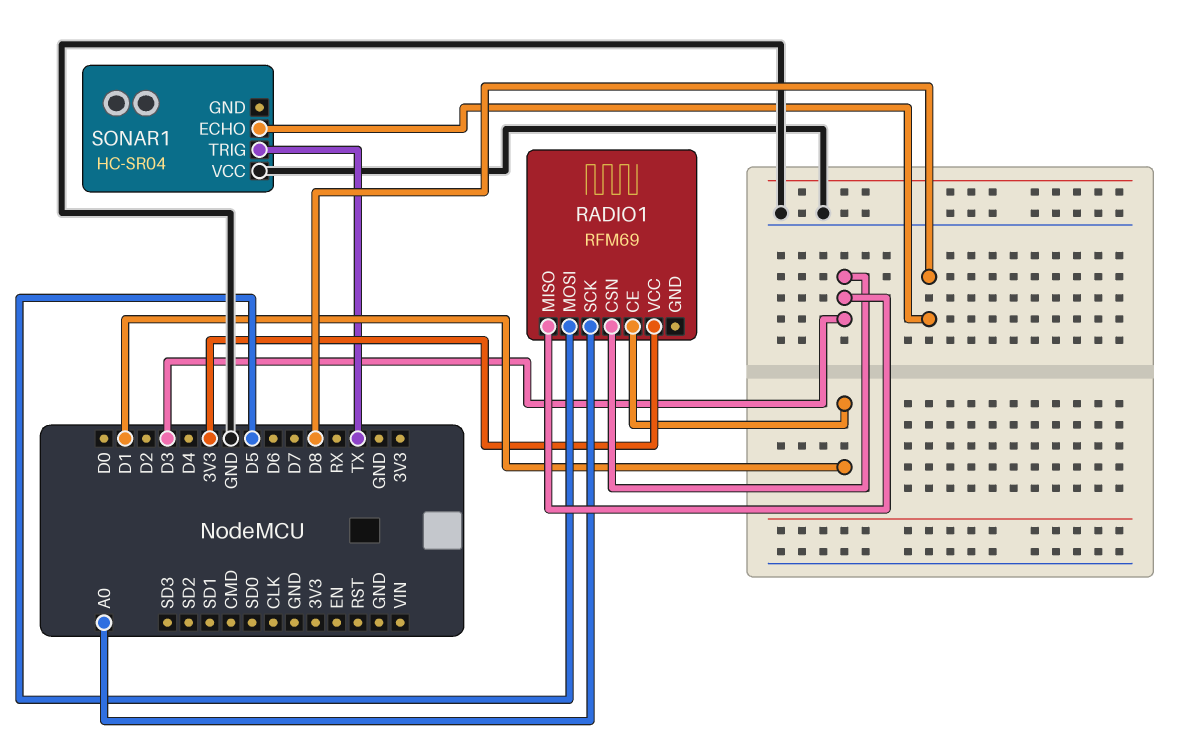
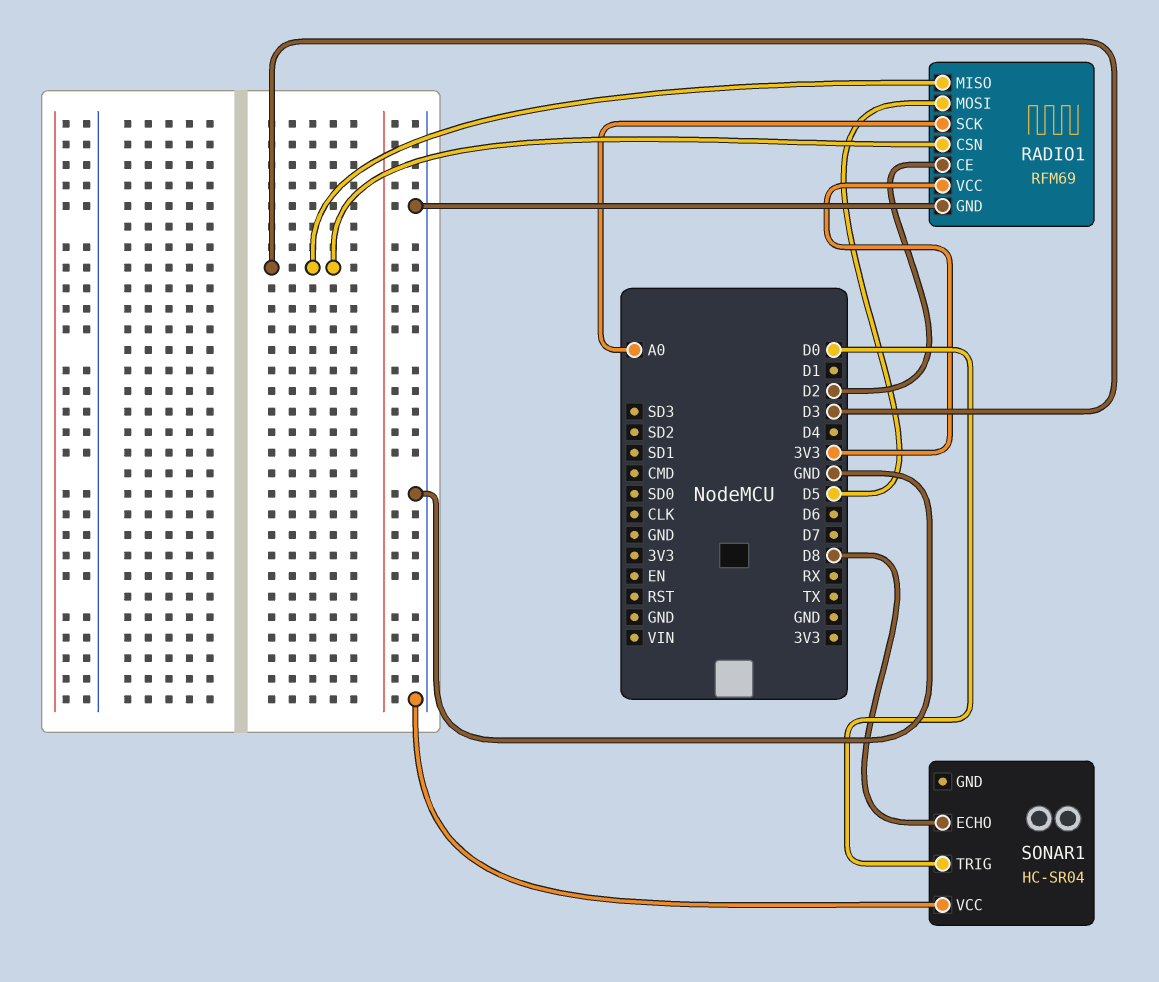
RADIO1 pin CE: D1 -> D2
RADIO1 pin GND: none -> GND
SONAR1 pin TRIG: TX -> D0

